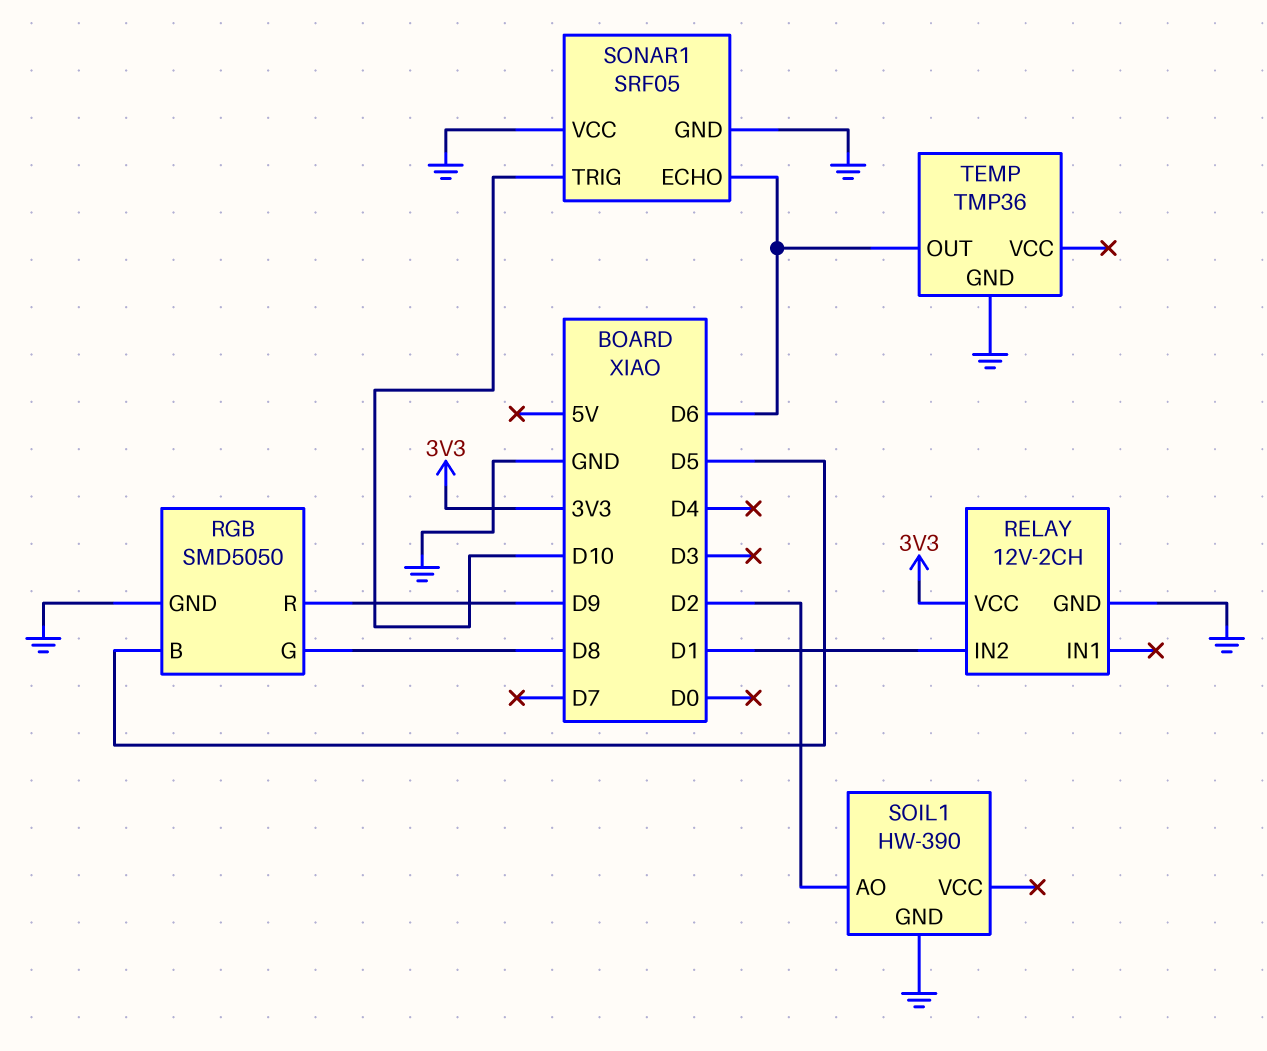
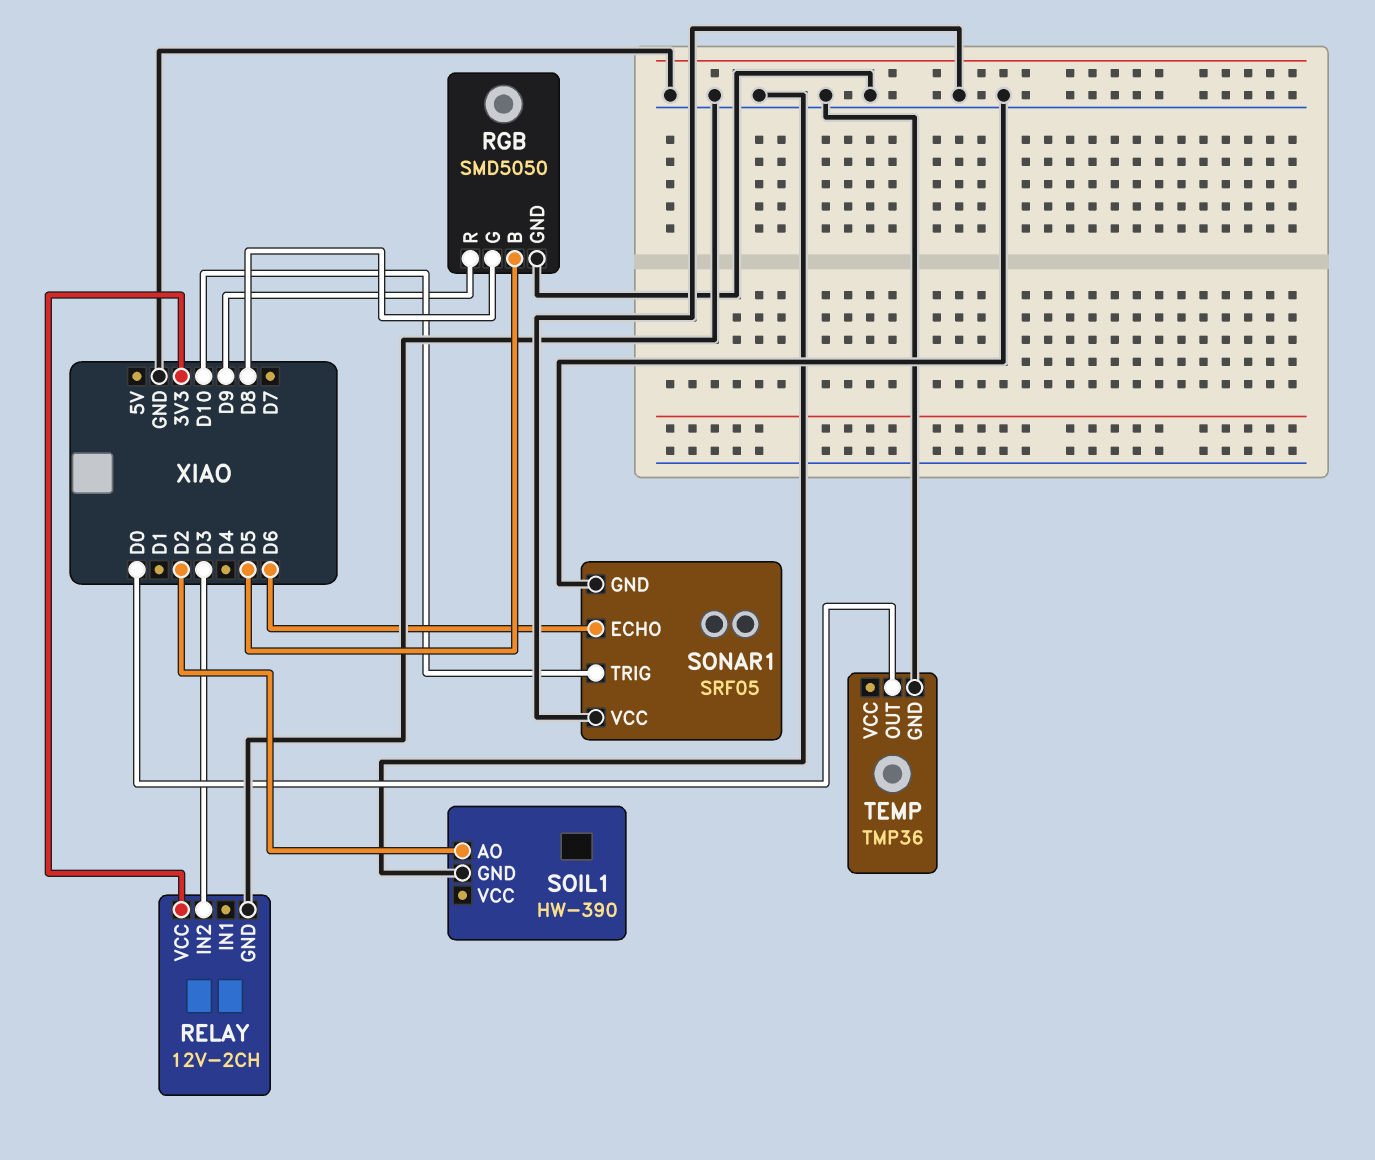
RELAY pin IN2: D1 -> D3
TEMP pin OUT: D6 -> D0

